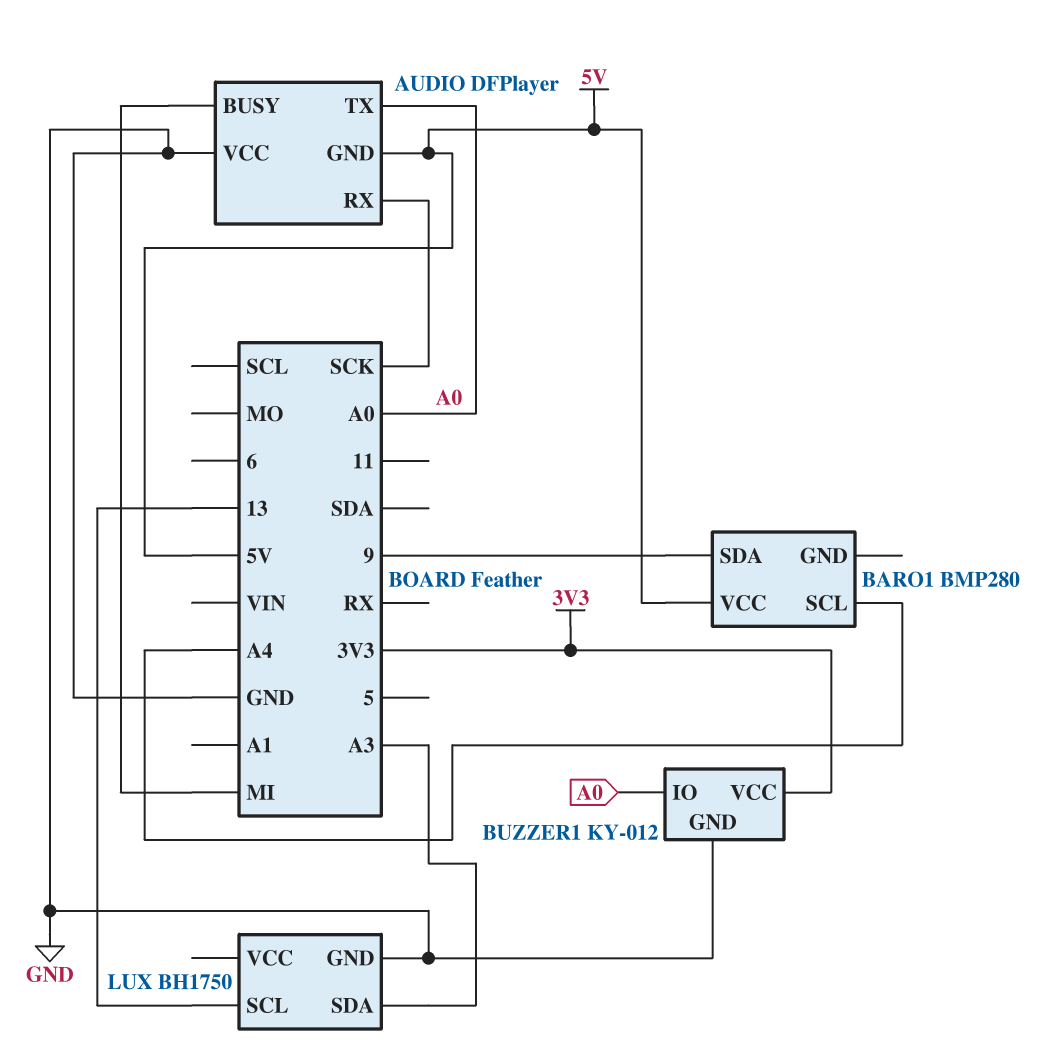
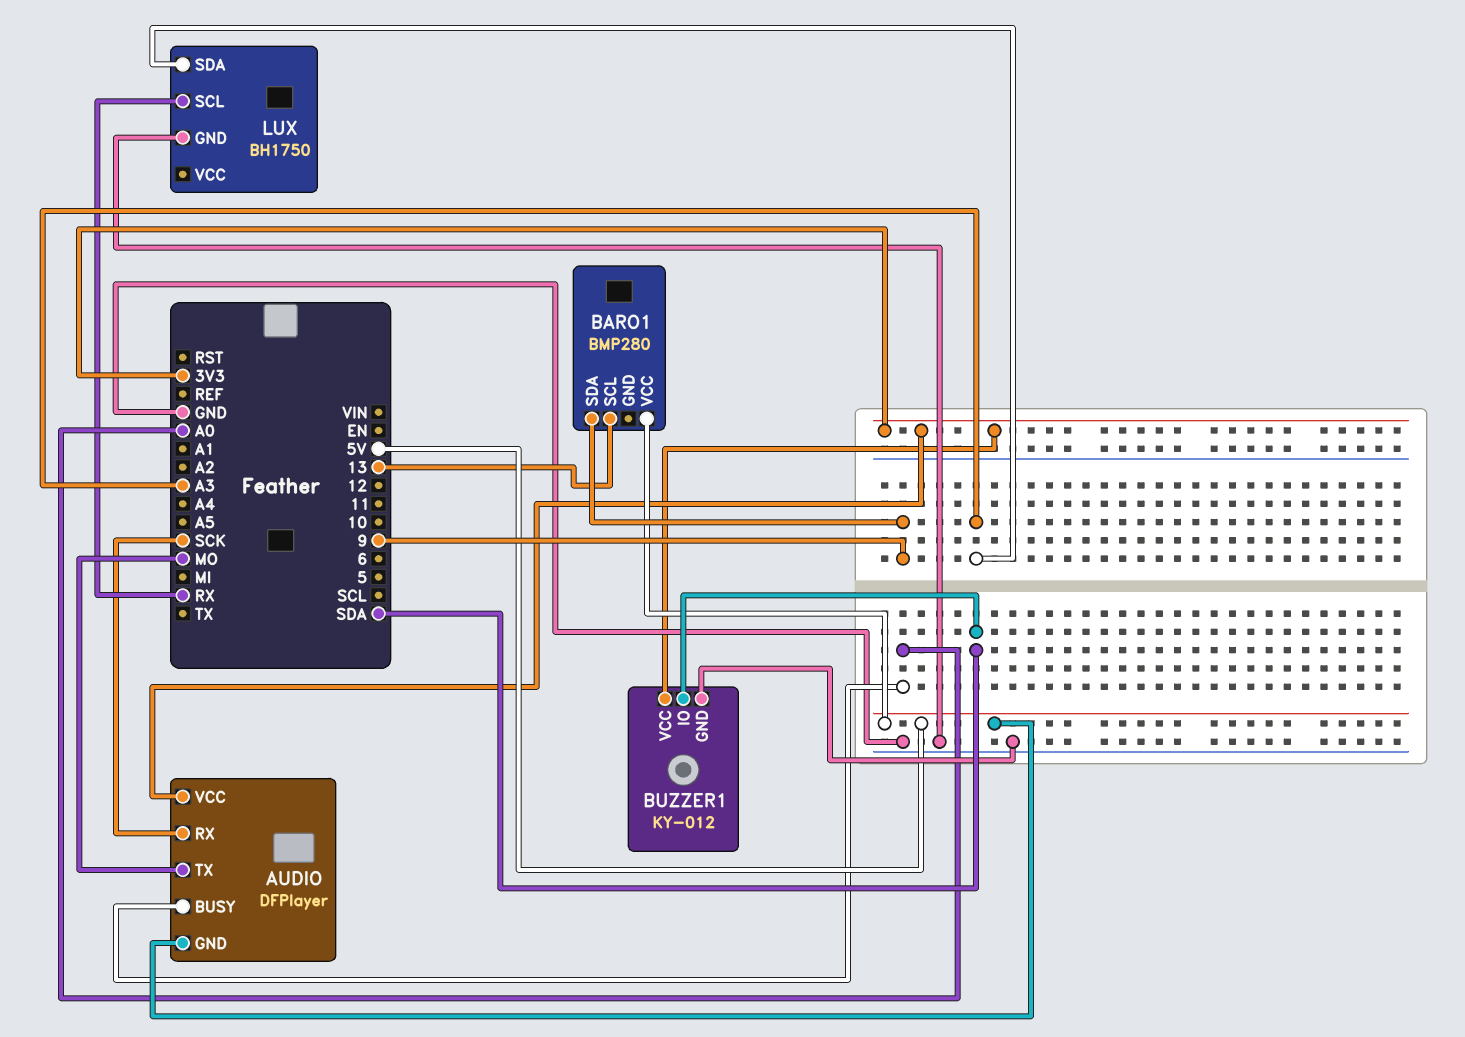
AUDIO pin BUSY: MI -> A0
AUDIO pin TX: A0 -> MO
AUDIO pin VCC: GND -> 3V3
BARO1 pin SCL: A4 -> 13
BUZZER1 pin IO: A0 -> SDA
LUX pin SCL: 13 -> RX

